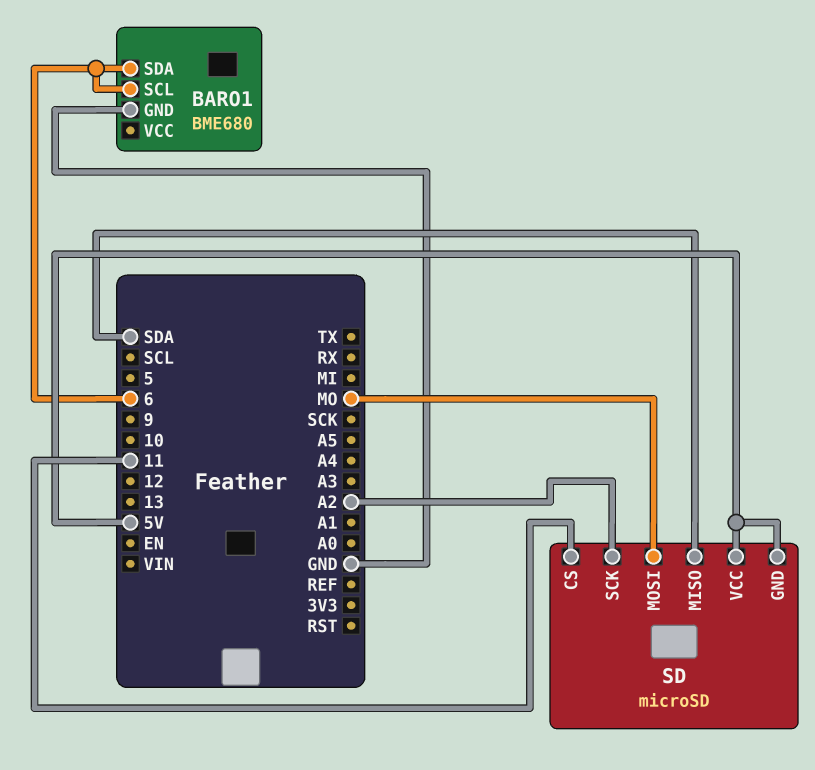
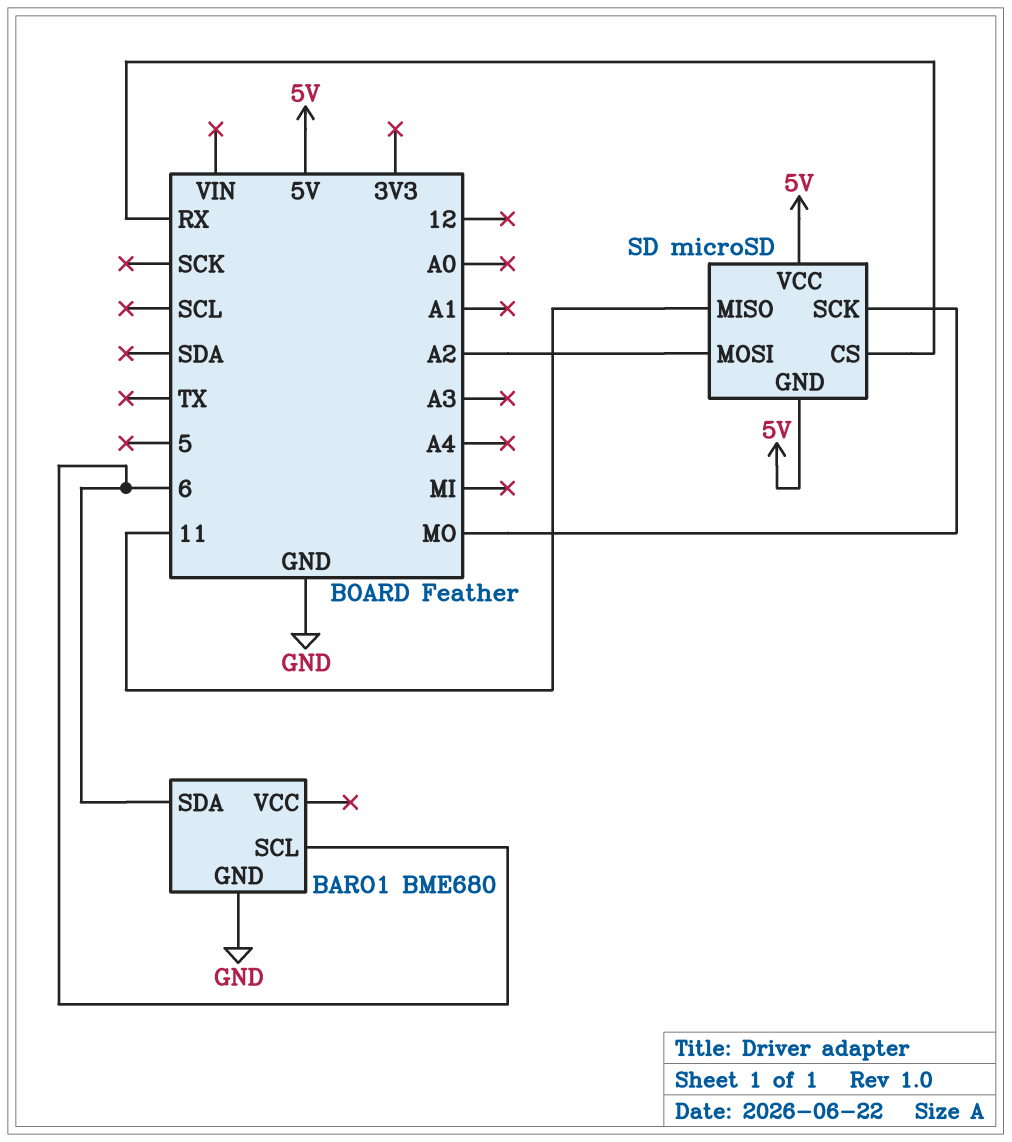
SD pin CS: 11 -> RX
SD pin MISO: SDA -> 11
SD pin MOSI: MO -> A2
SD pin SCK: A2 -> MO

